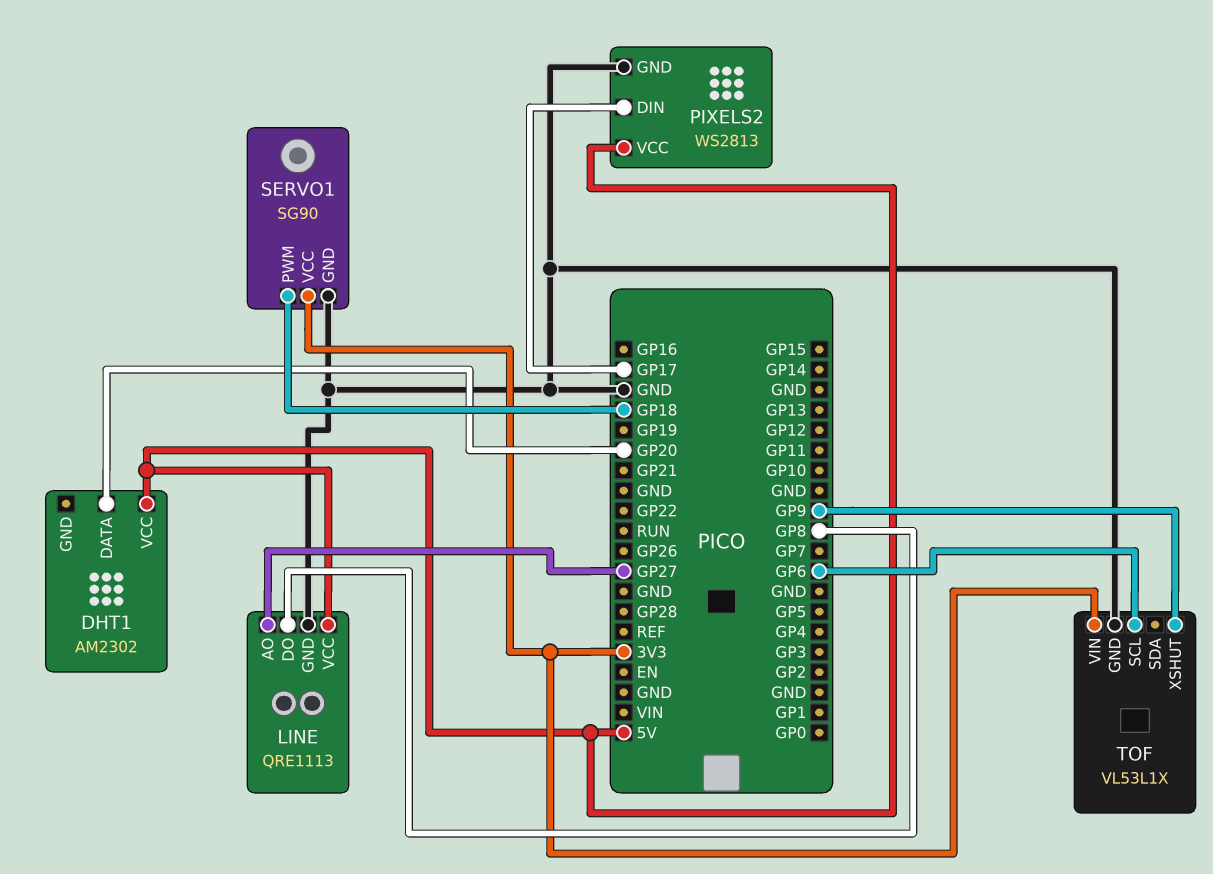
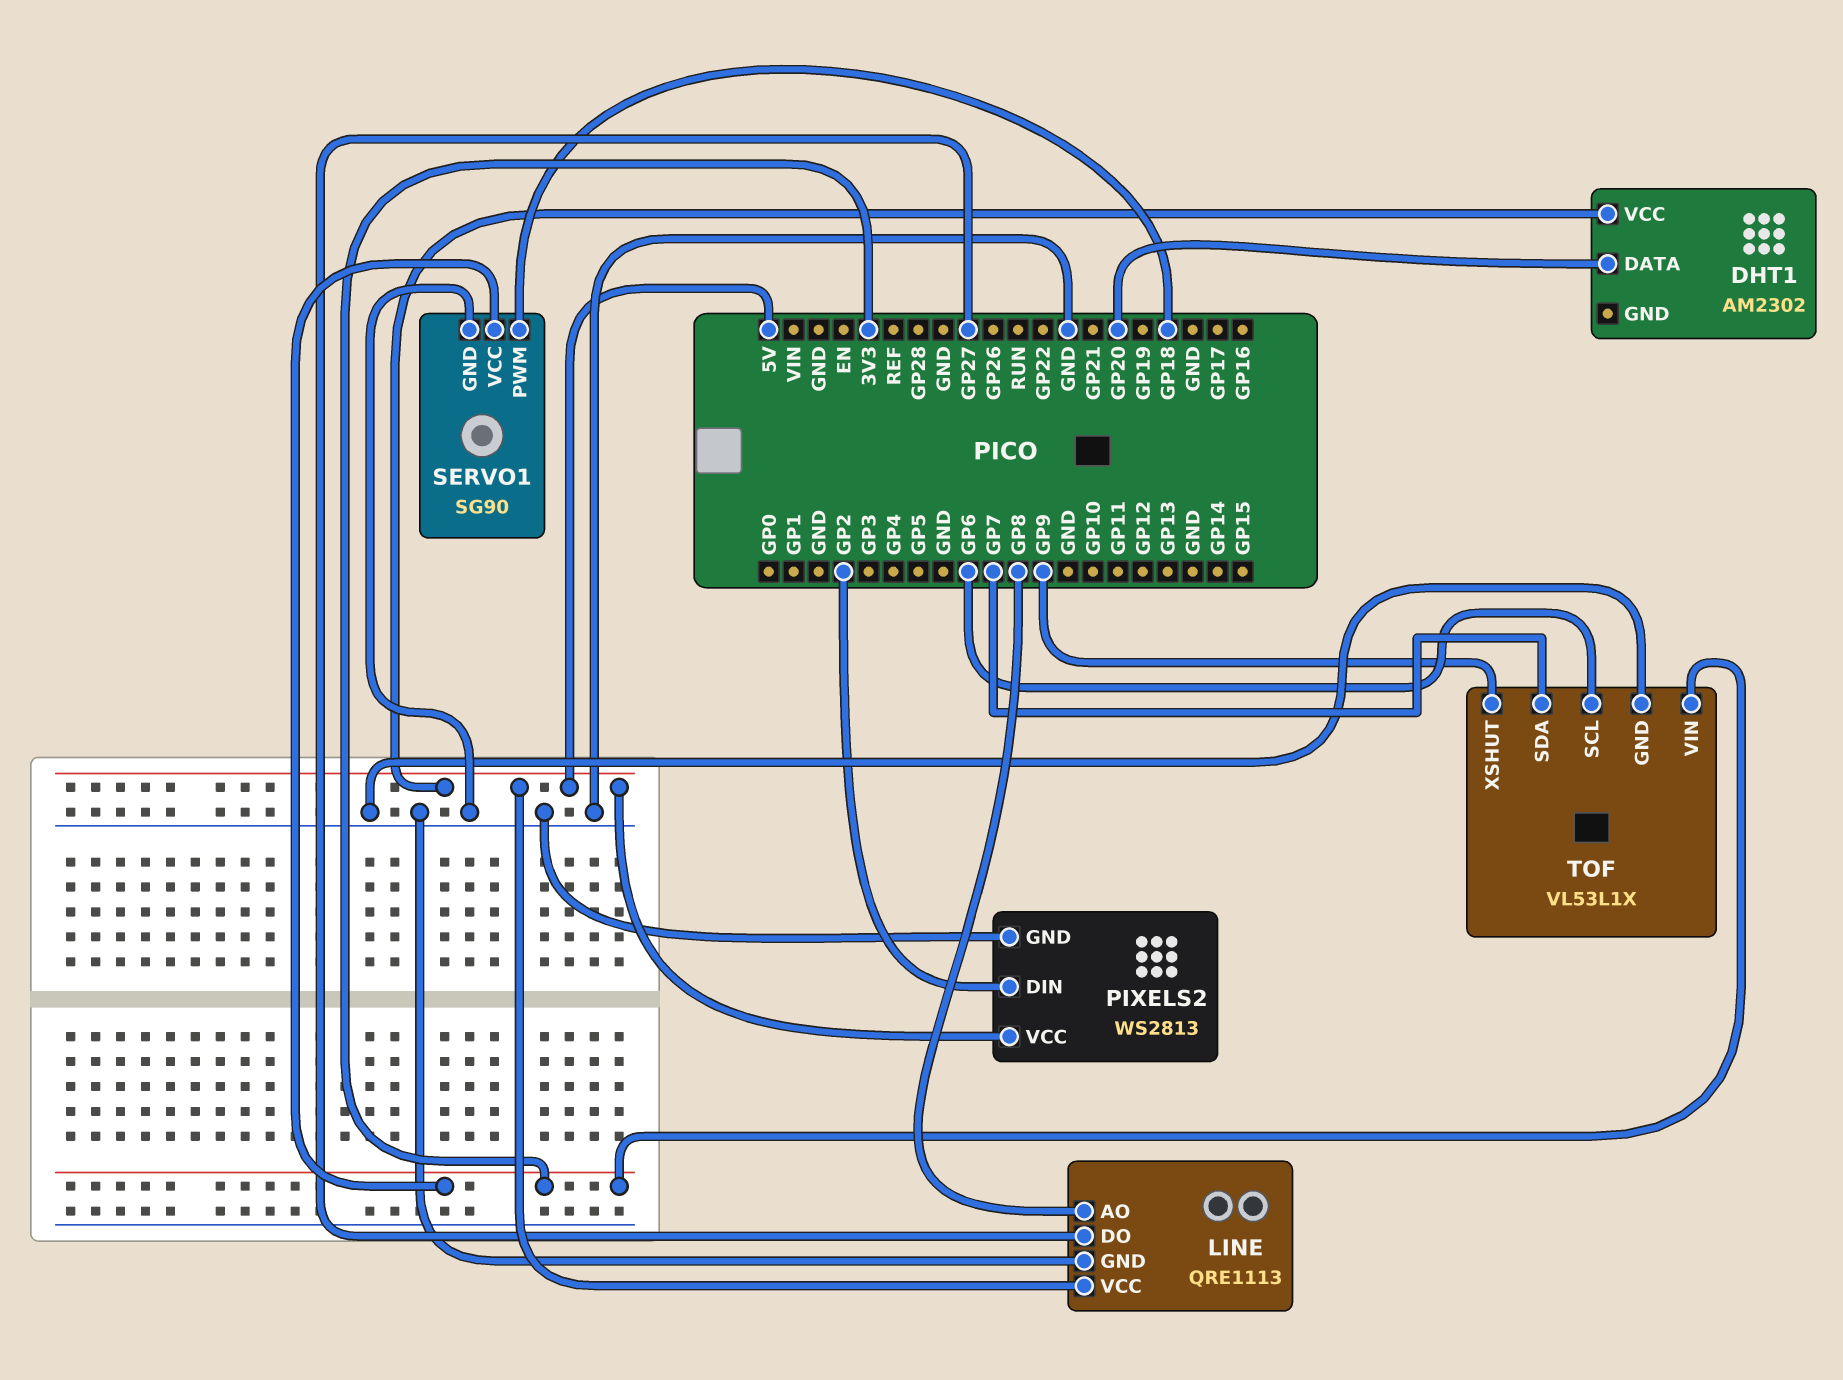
LINE pin AO: GP27 -> GP8
LINE pin DO: GP8 -> GP27
PIXELS2 pin DIN: GP17 -> GP2
TOF pin SDA: none -> GP7

